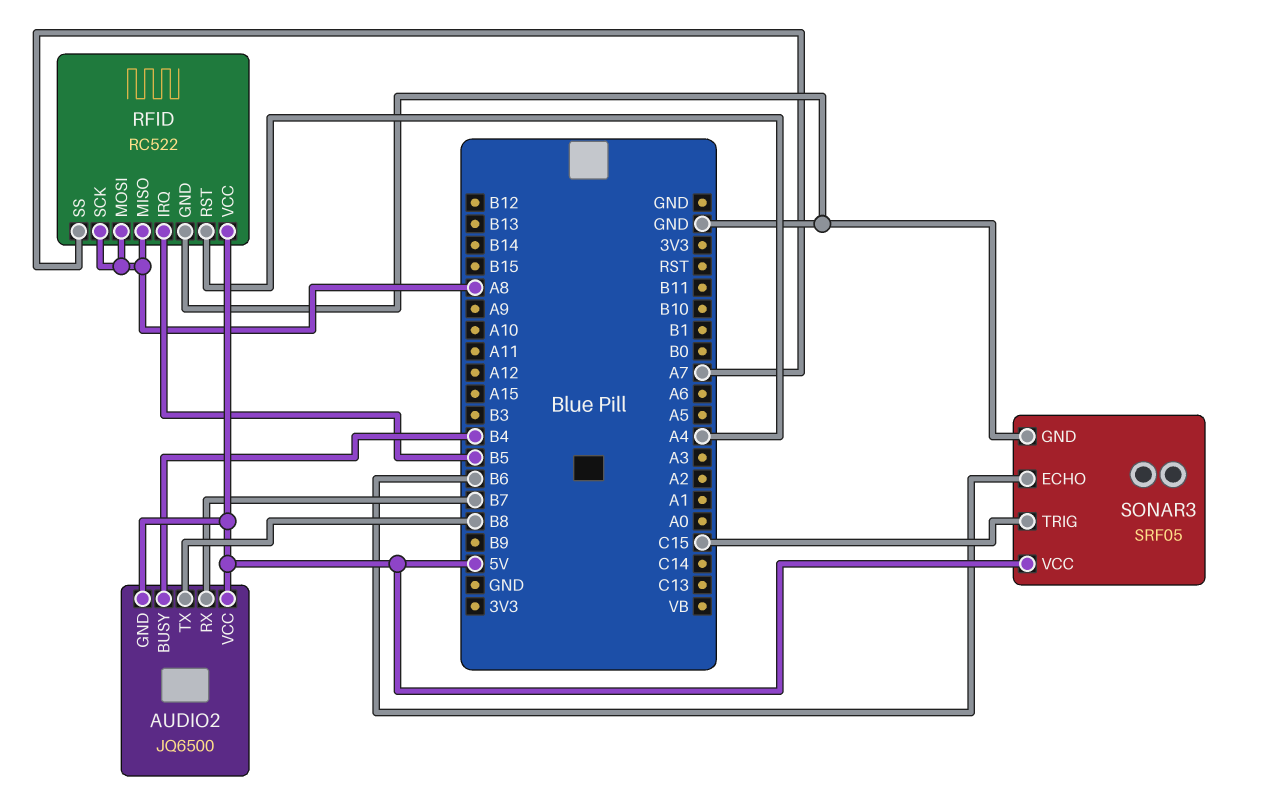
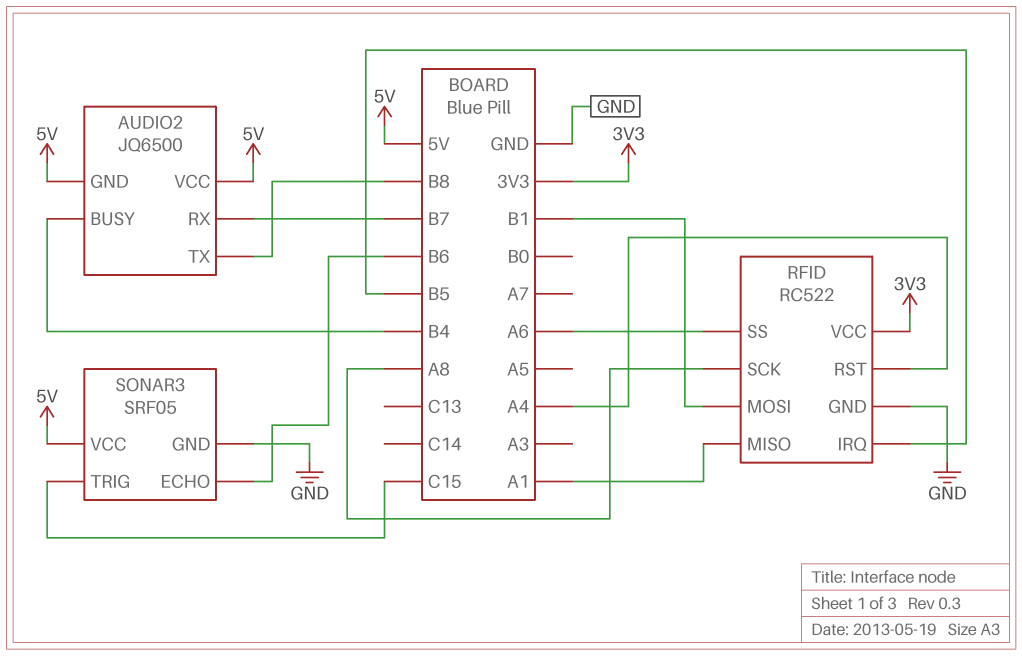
RFID pin MISO: A8 -> A1
RFID pin MOSI: A8 -> B1
RFID pin SS: A7 -> A6
RFID pin VCC: 5V -> 3V3

